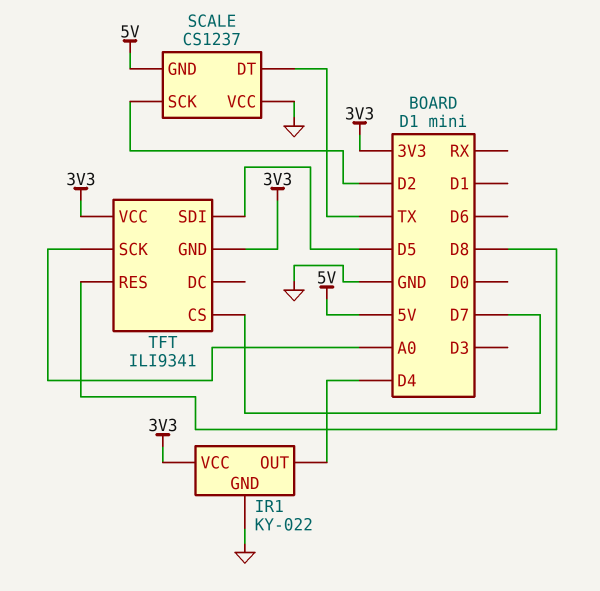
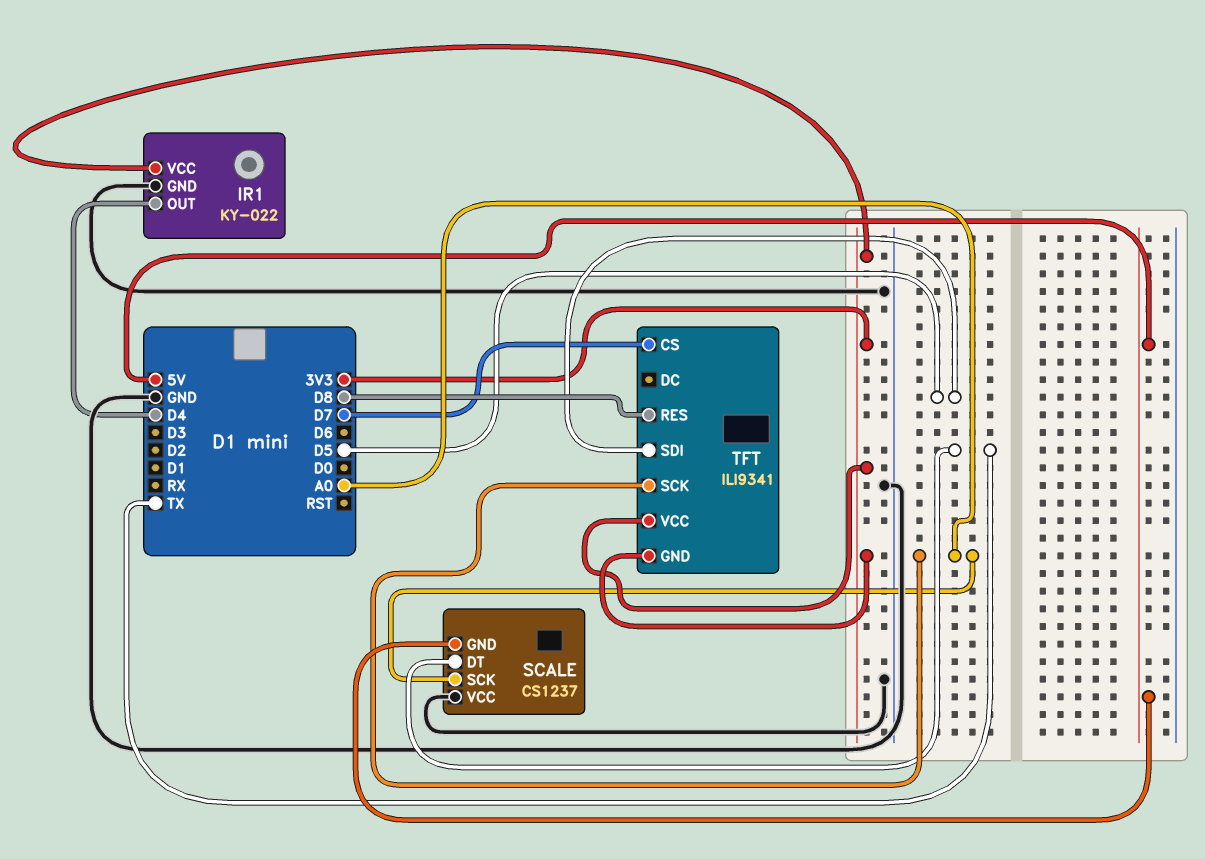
SCALE pin SCK: D2 -> A0

